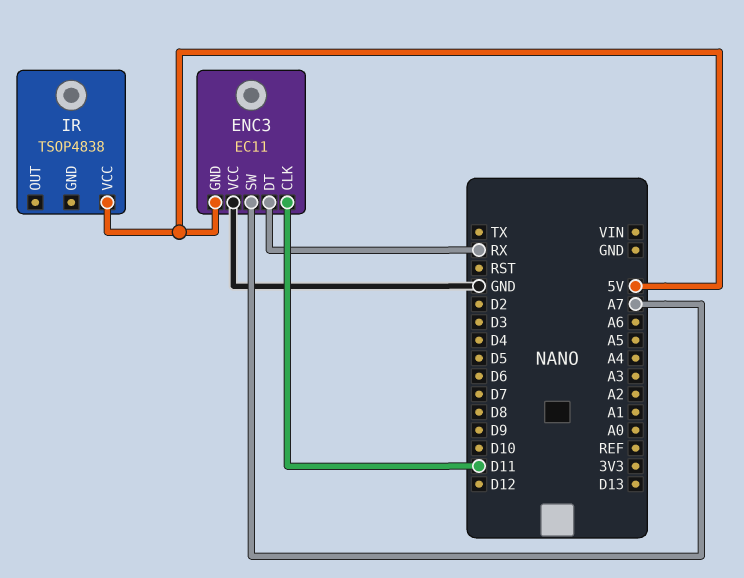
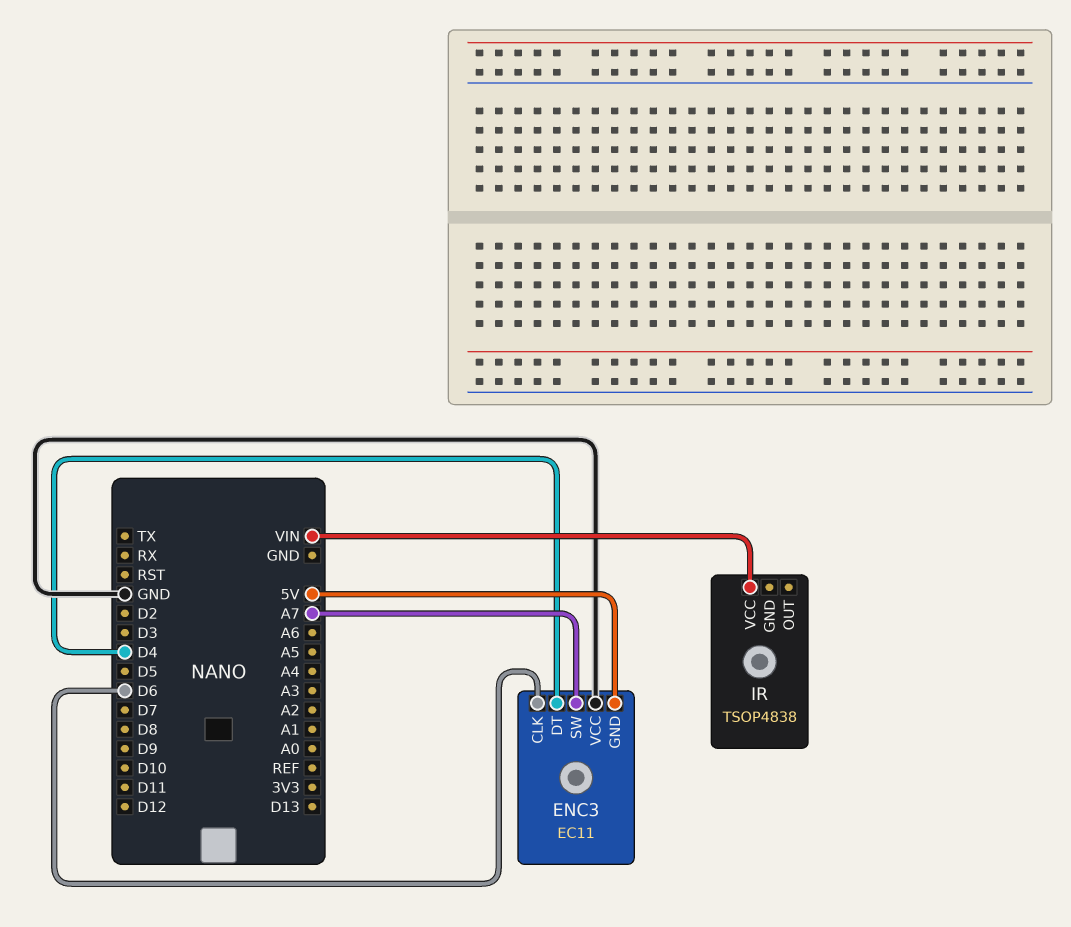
ENC3 pin CLK: D11 -> D6
ENC3 pin DT: RX -> D4
IR pin VCC: 5V -> VIN

